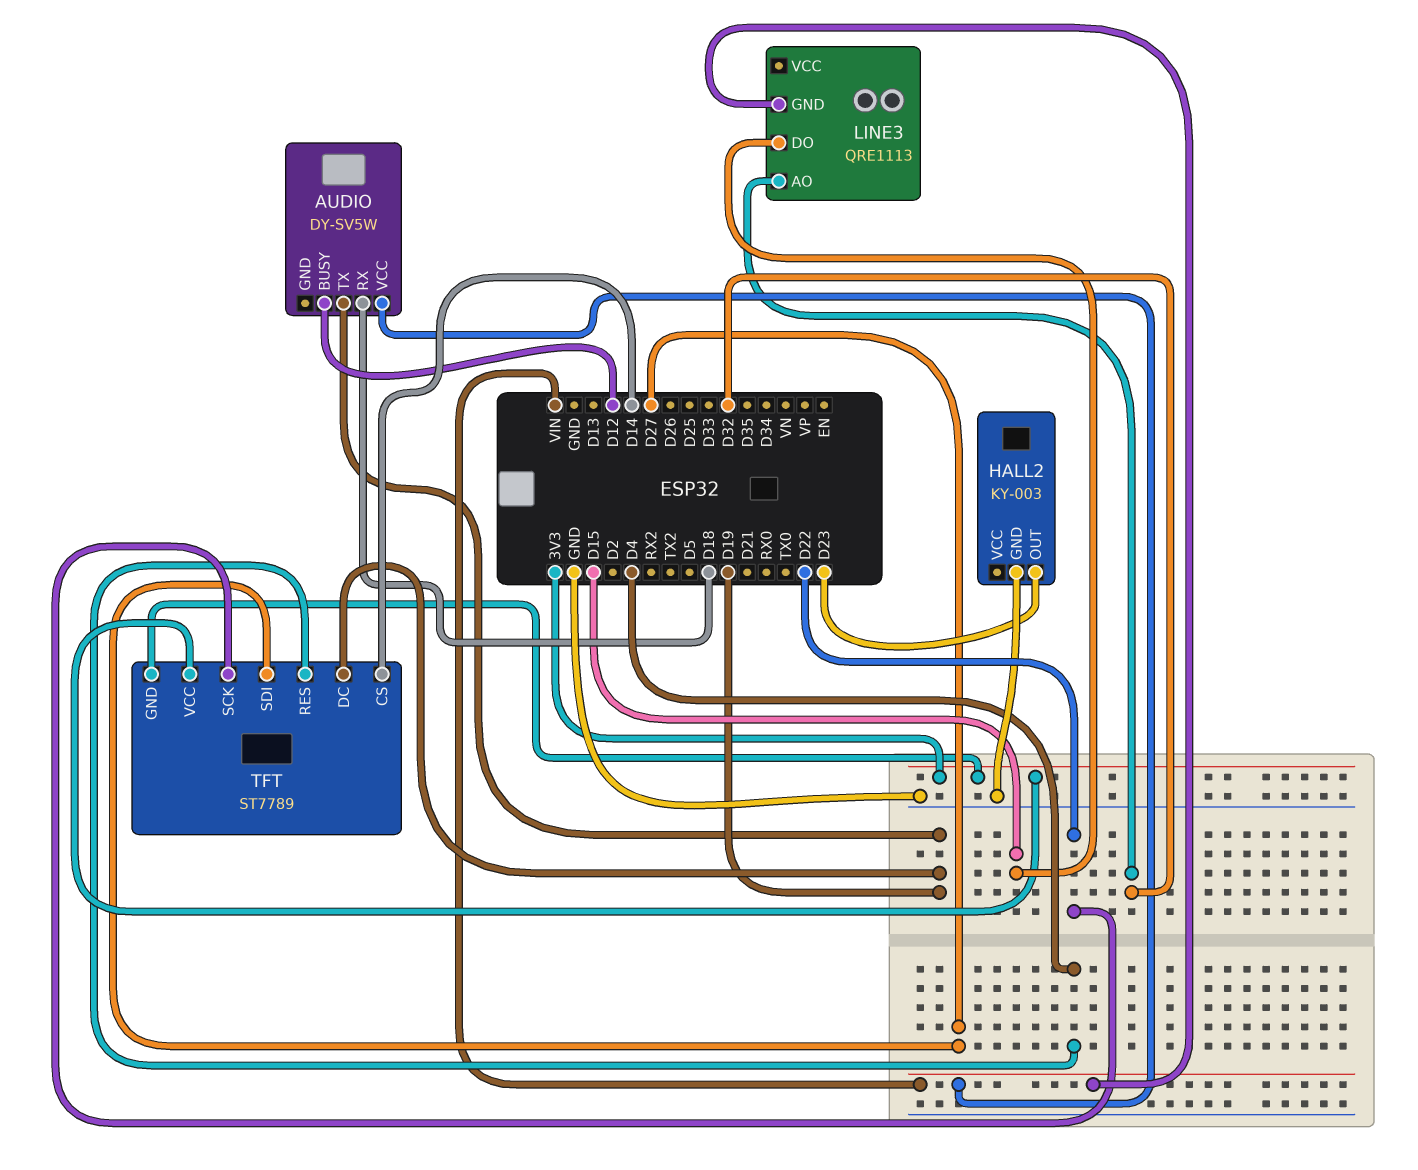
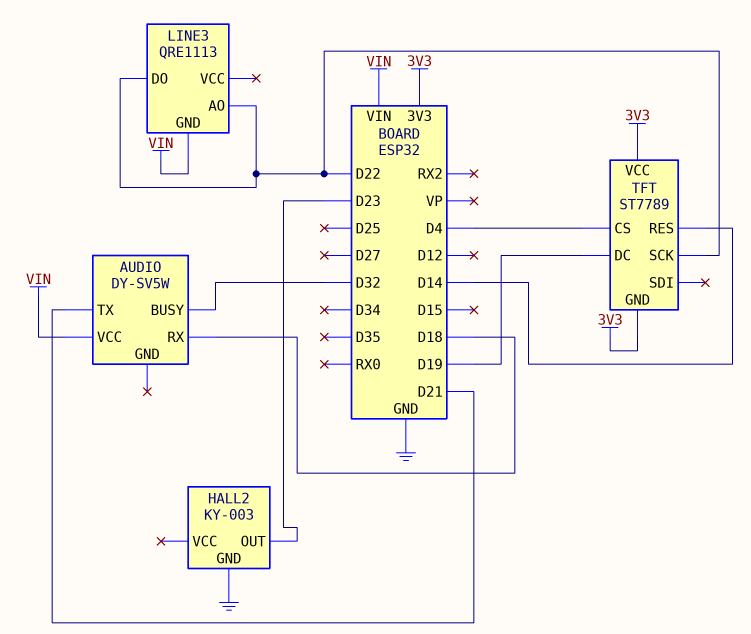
AUDIO pin BUSY: D12 -> D32
AUDIO pin TX: D19 -> D21
LINE3 pin AO: D32 -> D22
LINE3 pin DO: D15 -> D22
TFT pin CS: D14 -> D4
TFT pin RES: D4 -> D14
TFT pin SDI: D27 -> none

